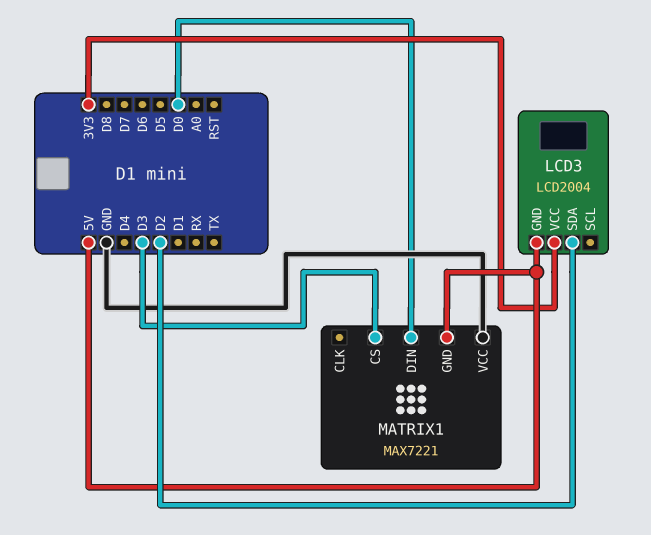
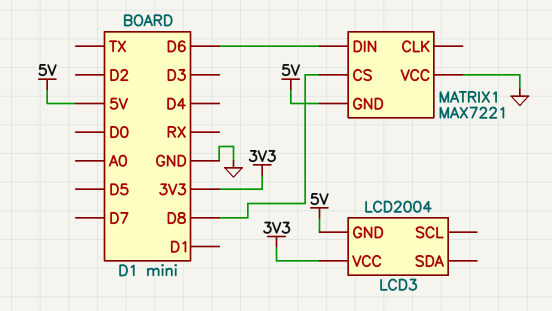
LCD3 pin SDA: D2 -> none
MATRIX1 pin CS: D3 -> D8
MATRIX1 pin DIN: D0 -> D6

